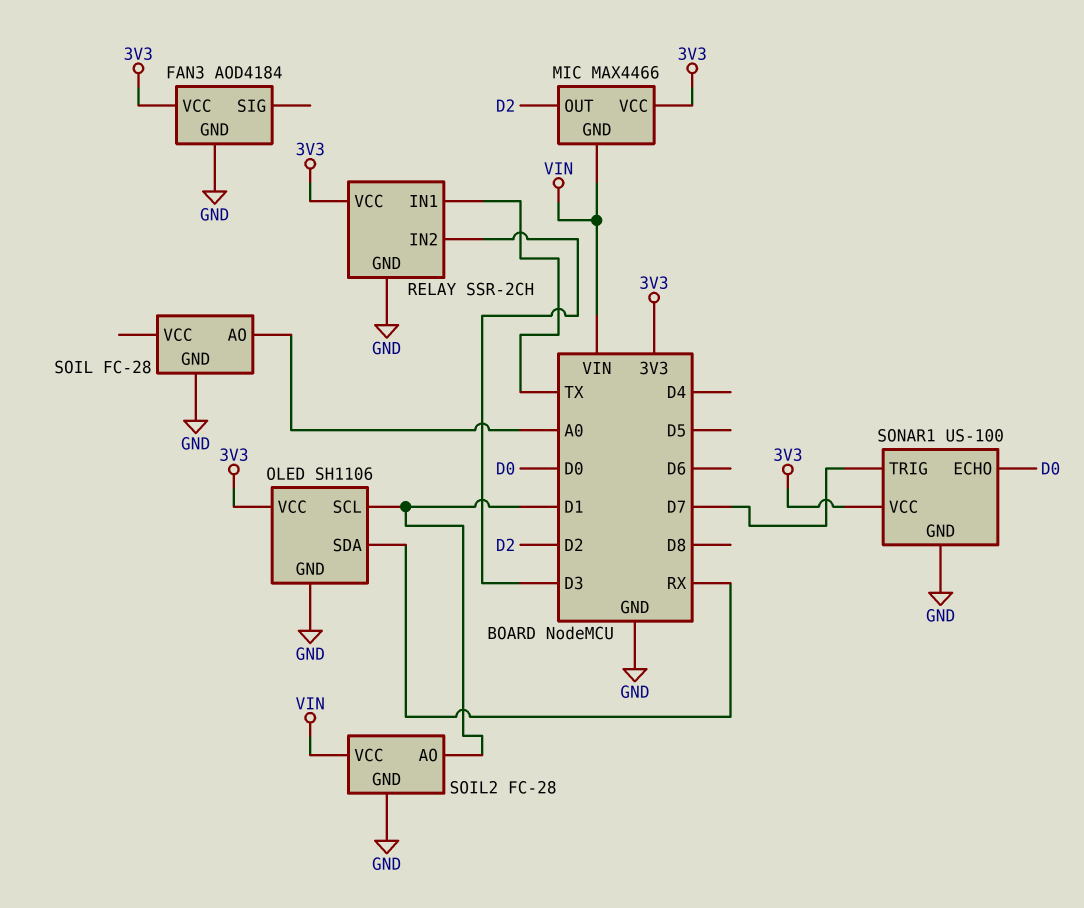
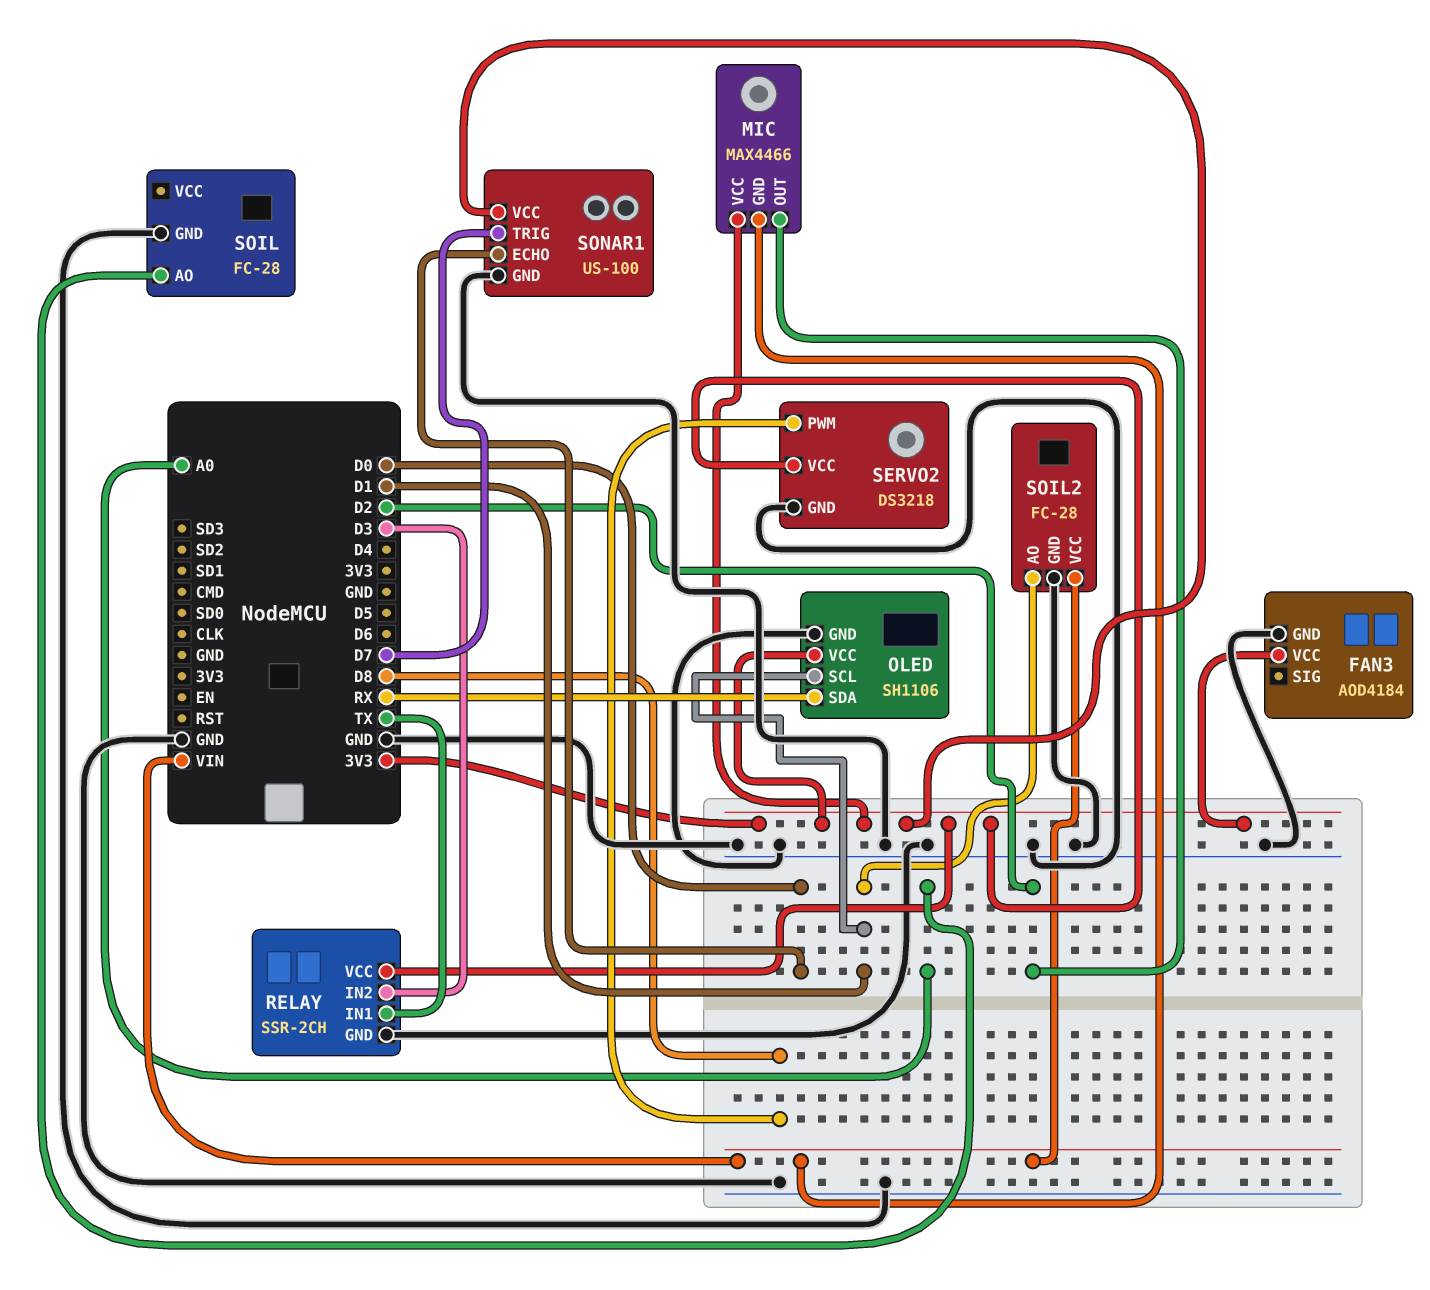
SERVO2: none -> DS3218
SERVO2 pin GND: none -> GND
SERVO2 pin PWM: none -> D8
SERVO2 pin VCC: none -> 3V3

